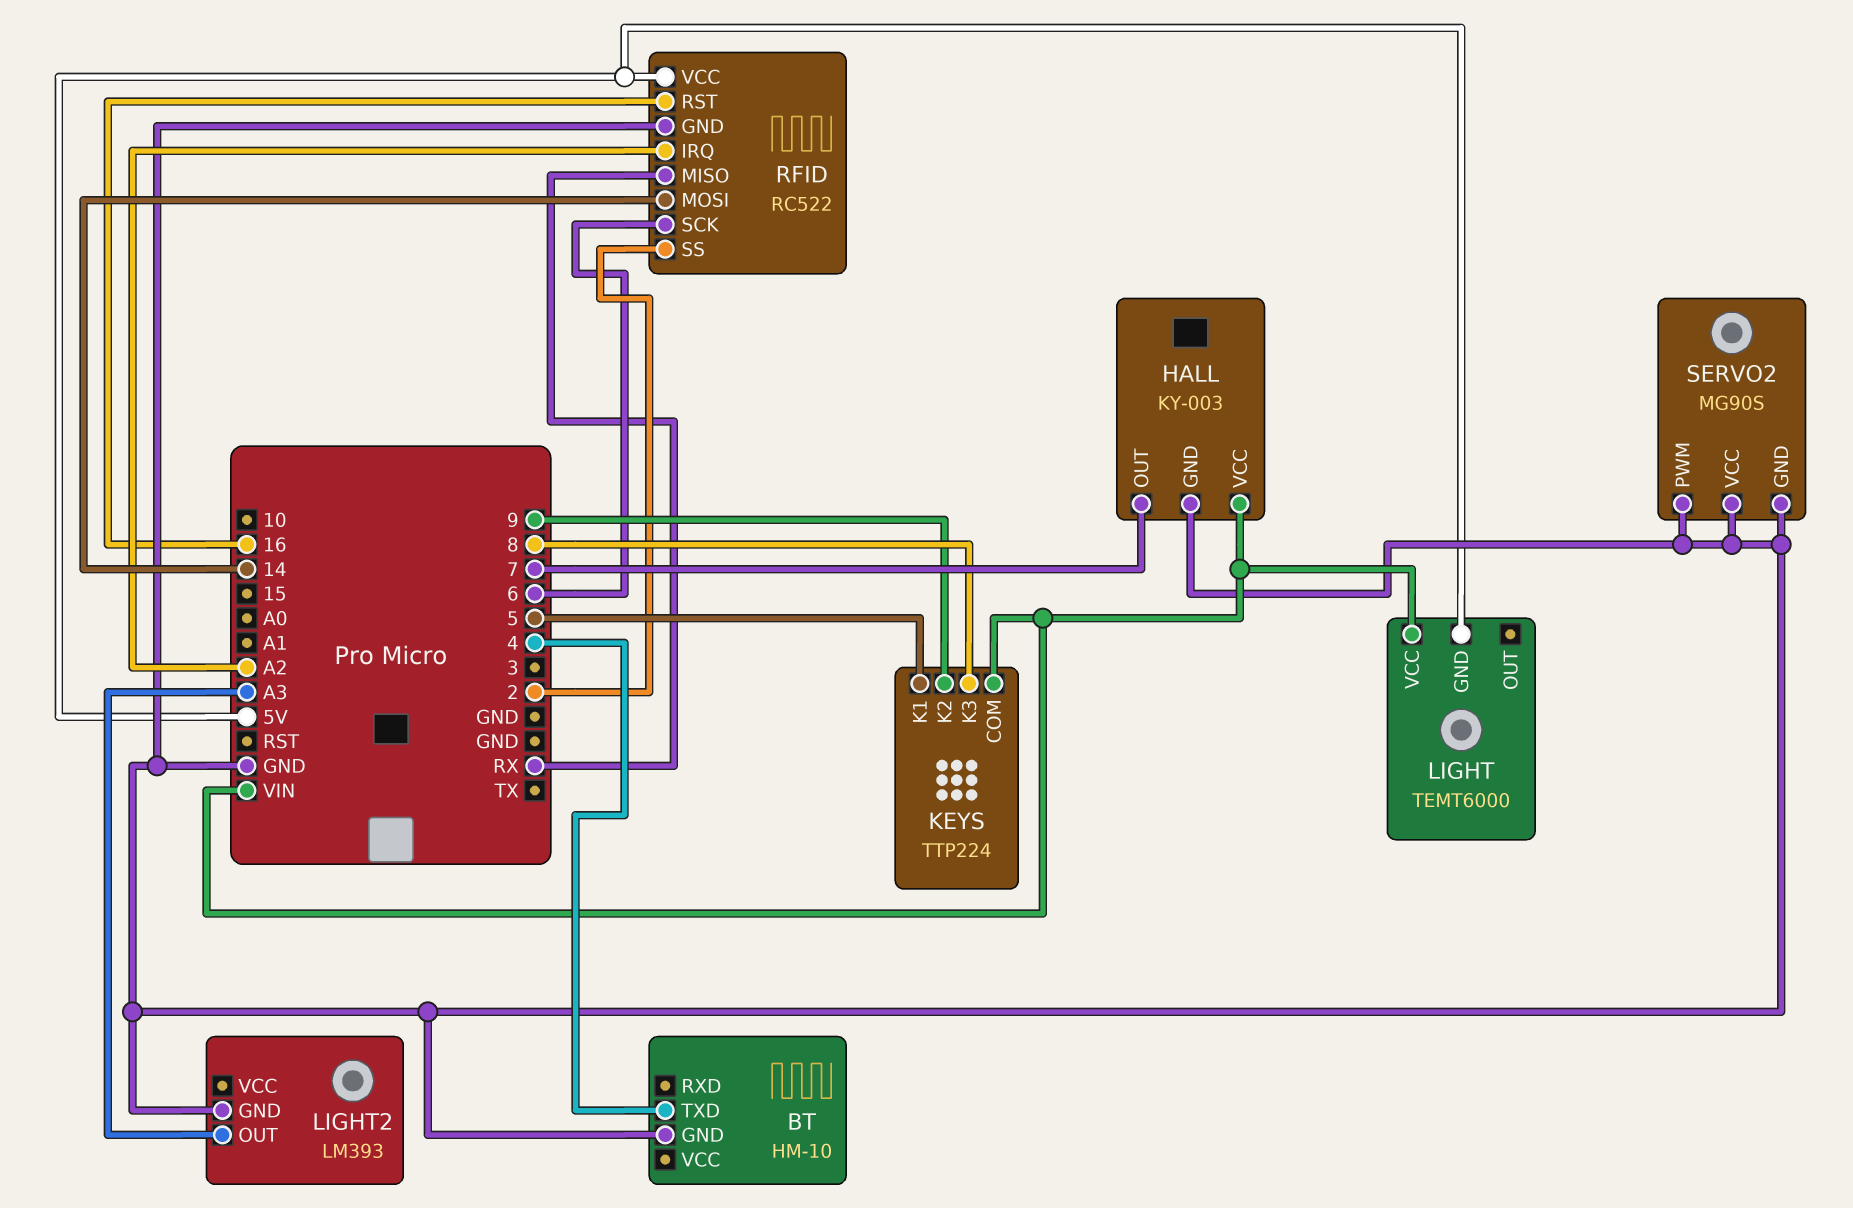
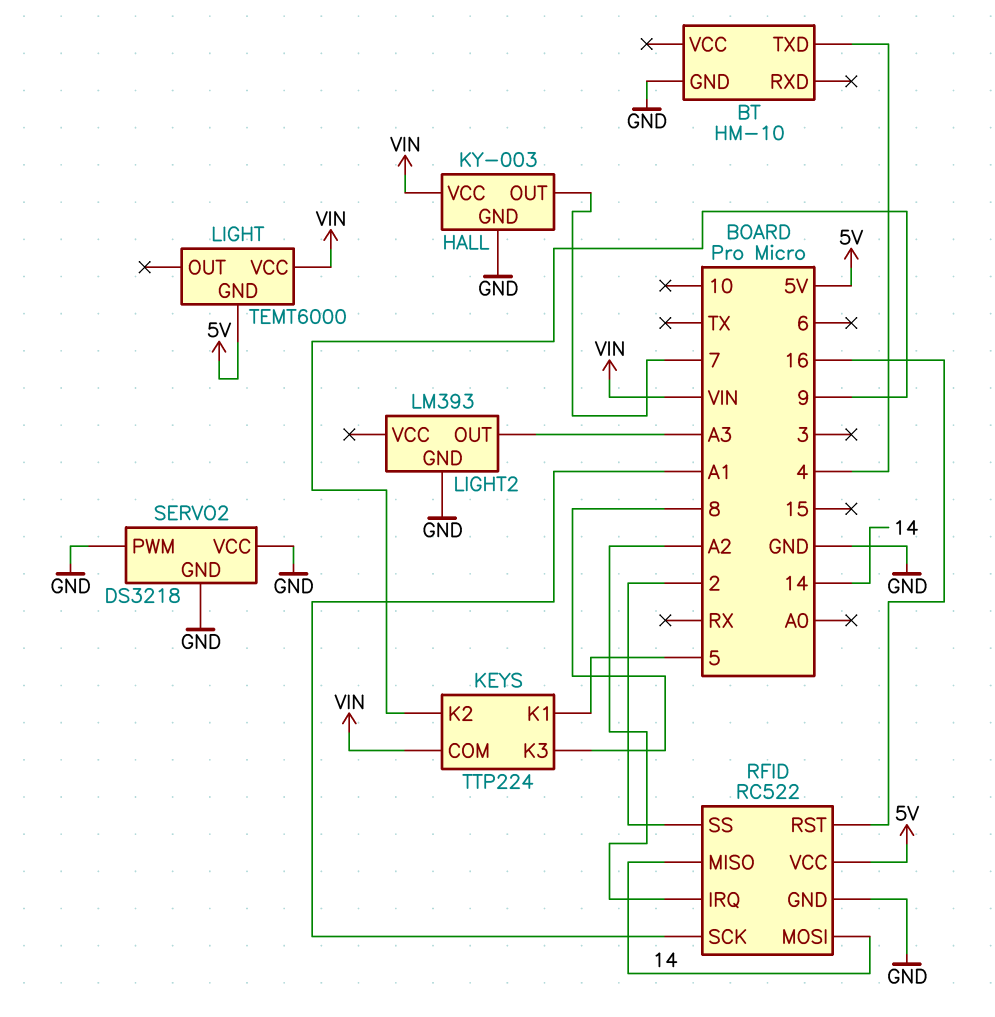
RFID pin MISO: RX -> 14
RFID pin SCK: 6 -> A1
SERVO2: MG90S -> DS3218

